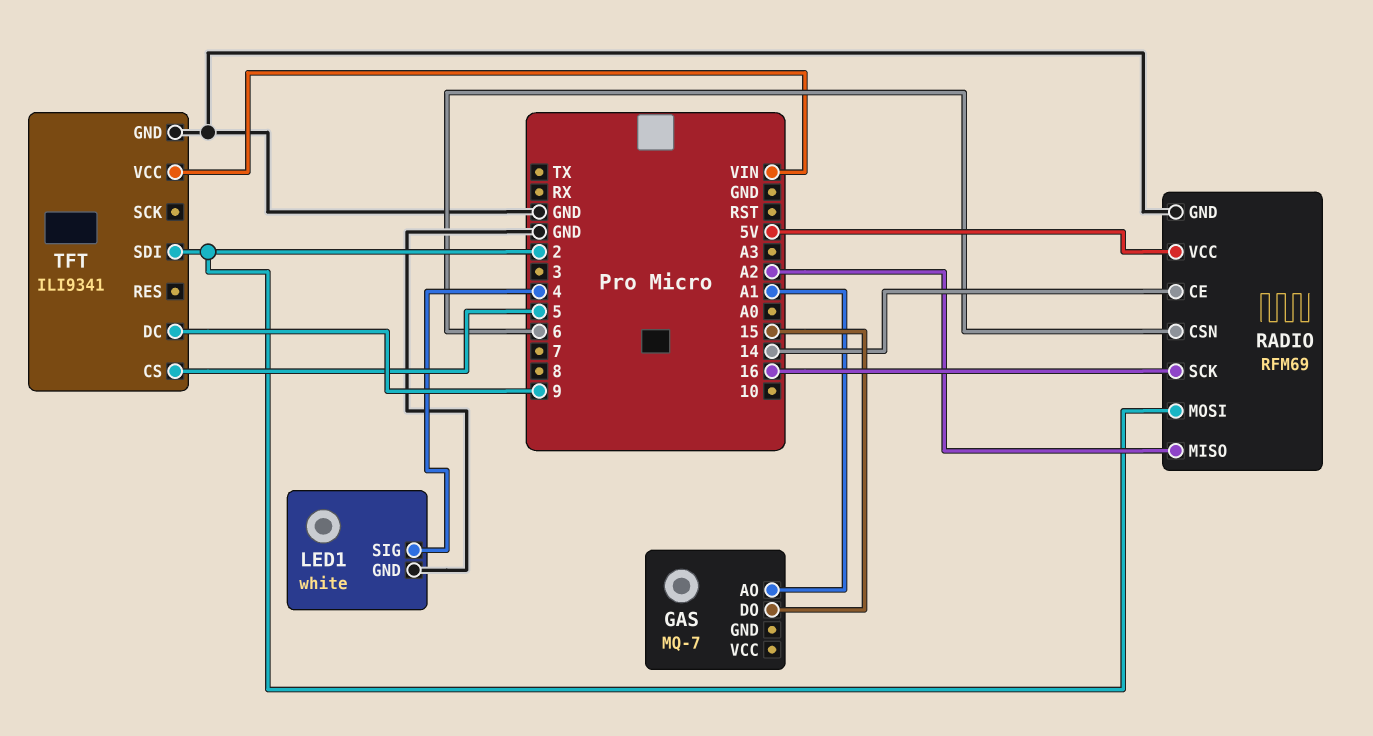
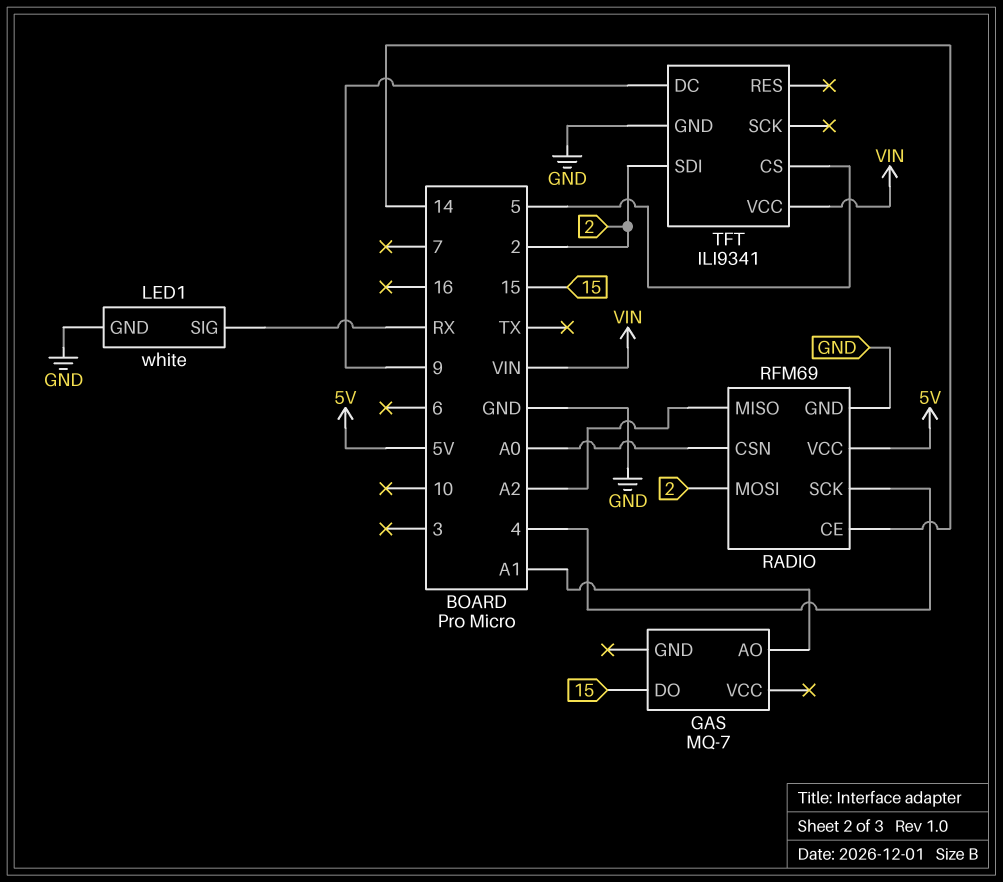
LED1 pin SIG: 4 -> RX
RADIO pin CSN: 6 -> A0
RADIO pin SCK: 16 -> 4

